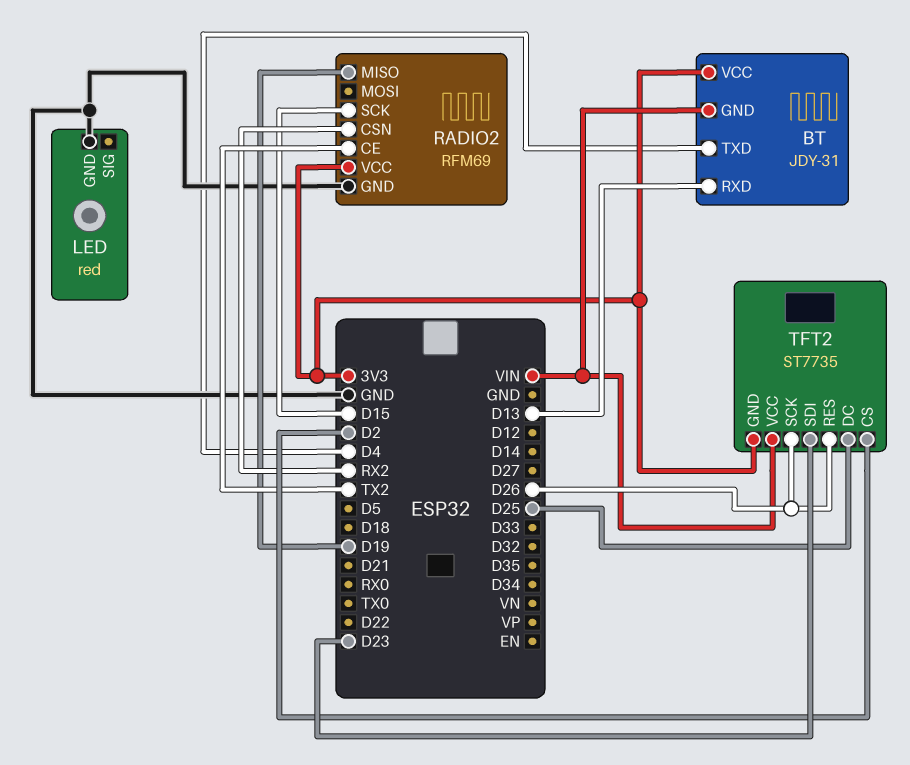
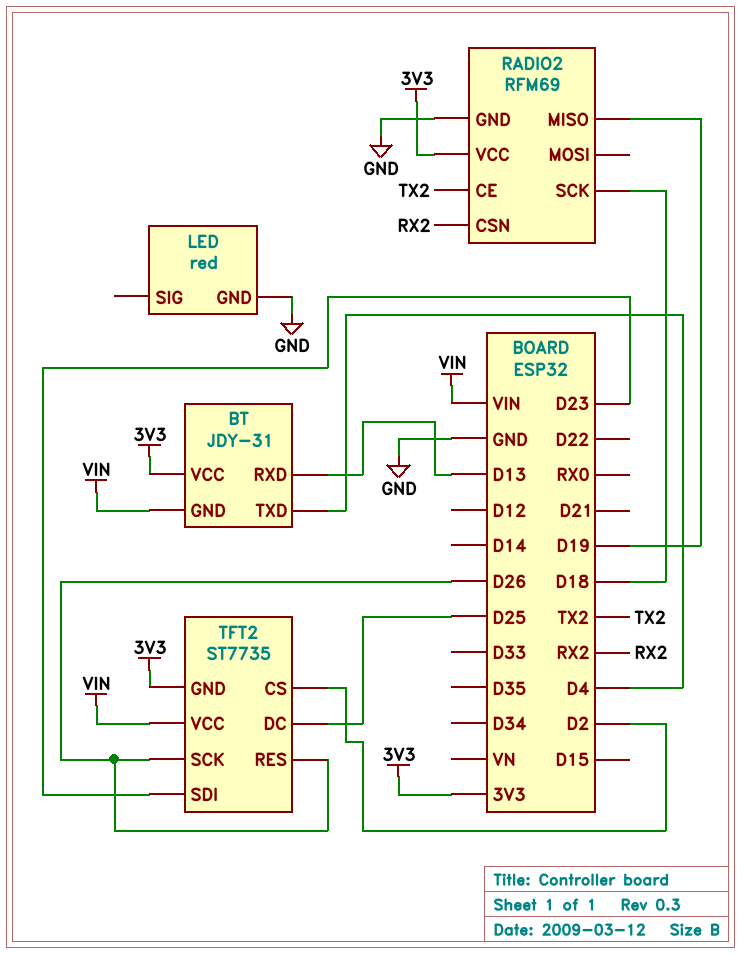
RADIO2 pin SCK: D15 -> D18

